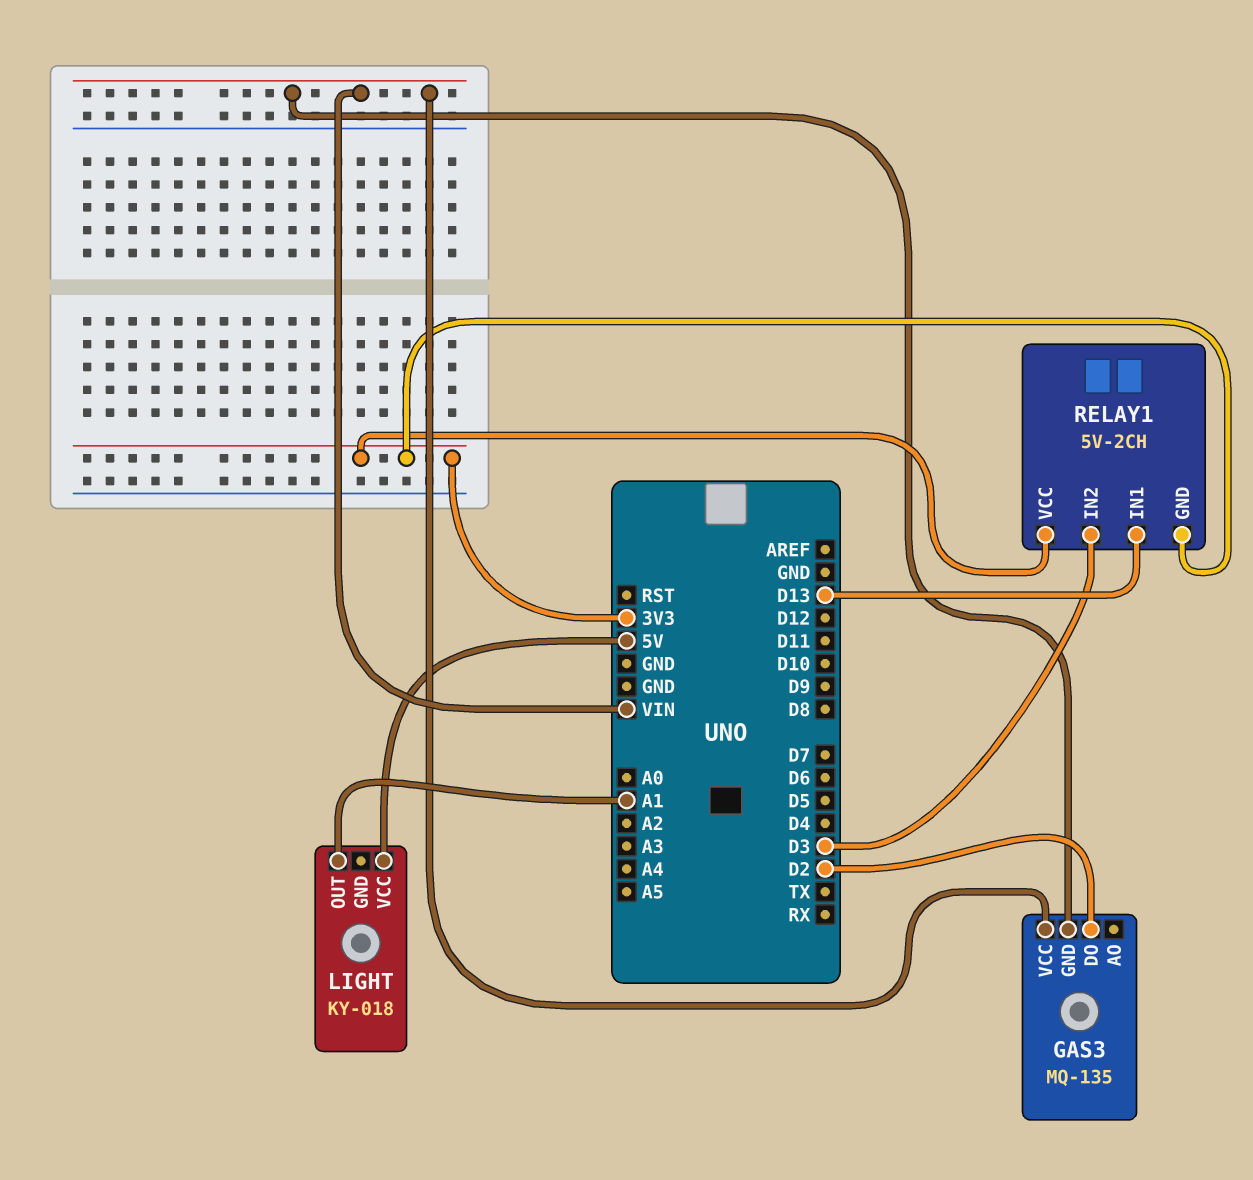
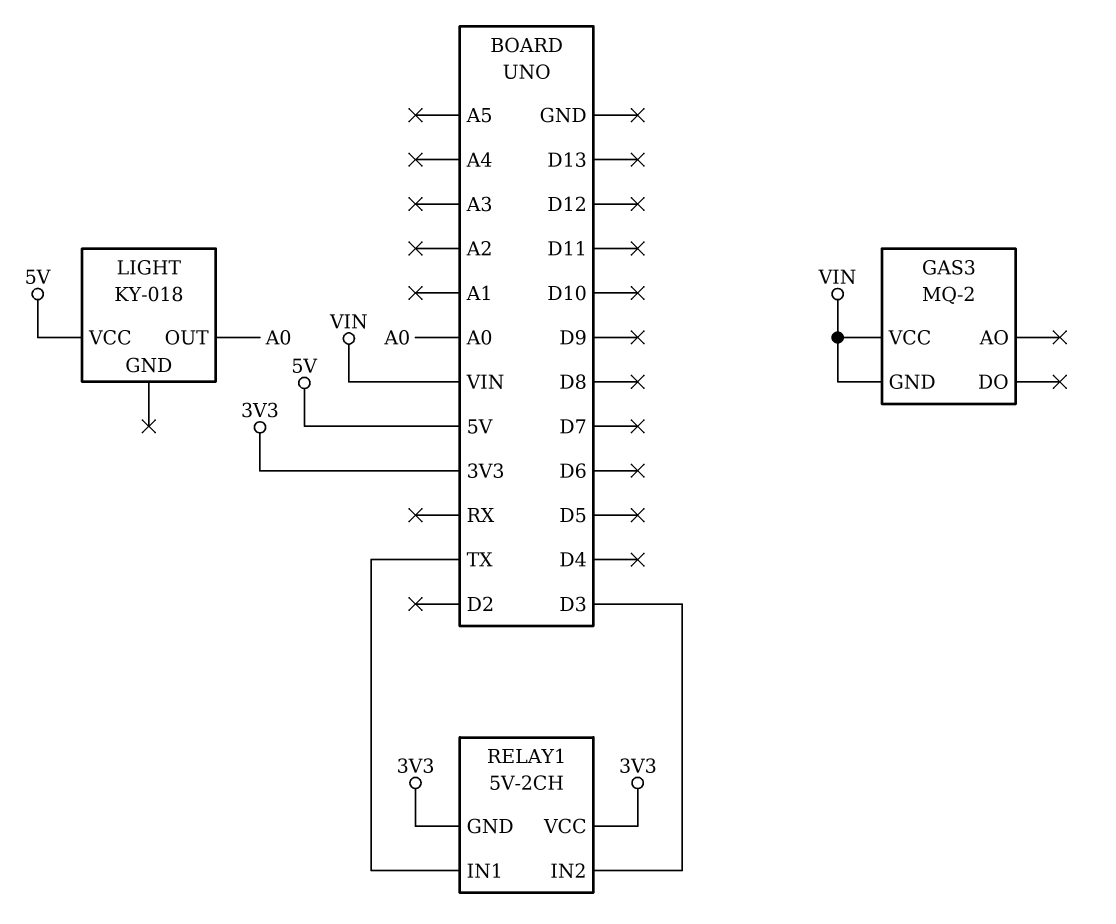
GAS3: MQ-135 -> MQ-2
GAS3 pin DO: D2 -> none
LIGHT pin OUT: A1 -> A0
RELAY1 pin IN1: D13 -> TX

